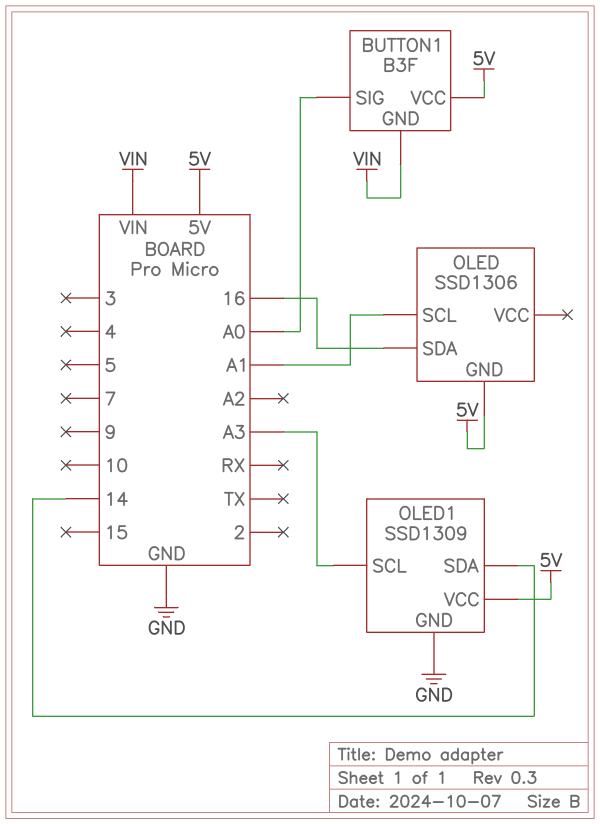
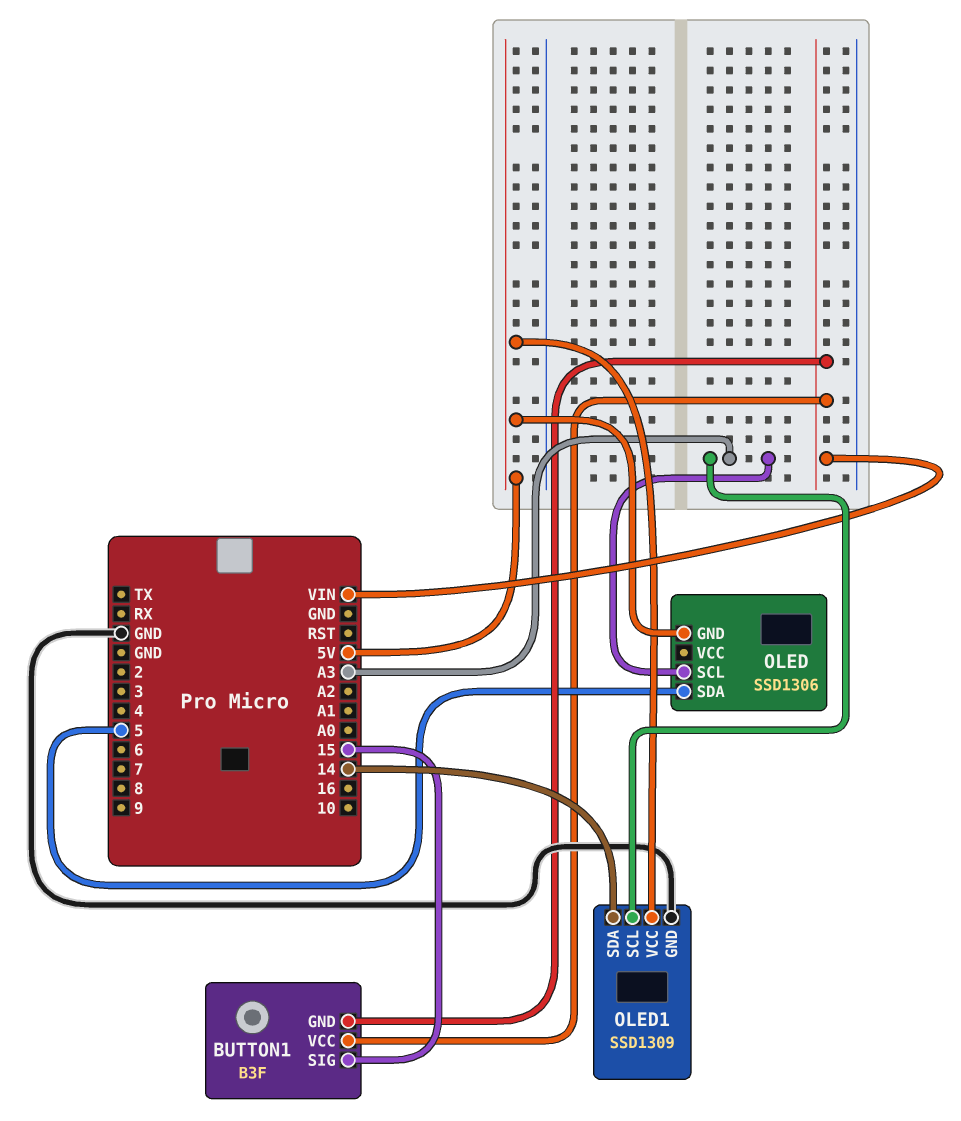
BUTTON1 pin SIG: A0 -> 15
BUTTON1 pin VCC: 5V -> VIN
OLED pin SCL: A1 -> A3
OLED pin SDA: 16 -> 5

